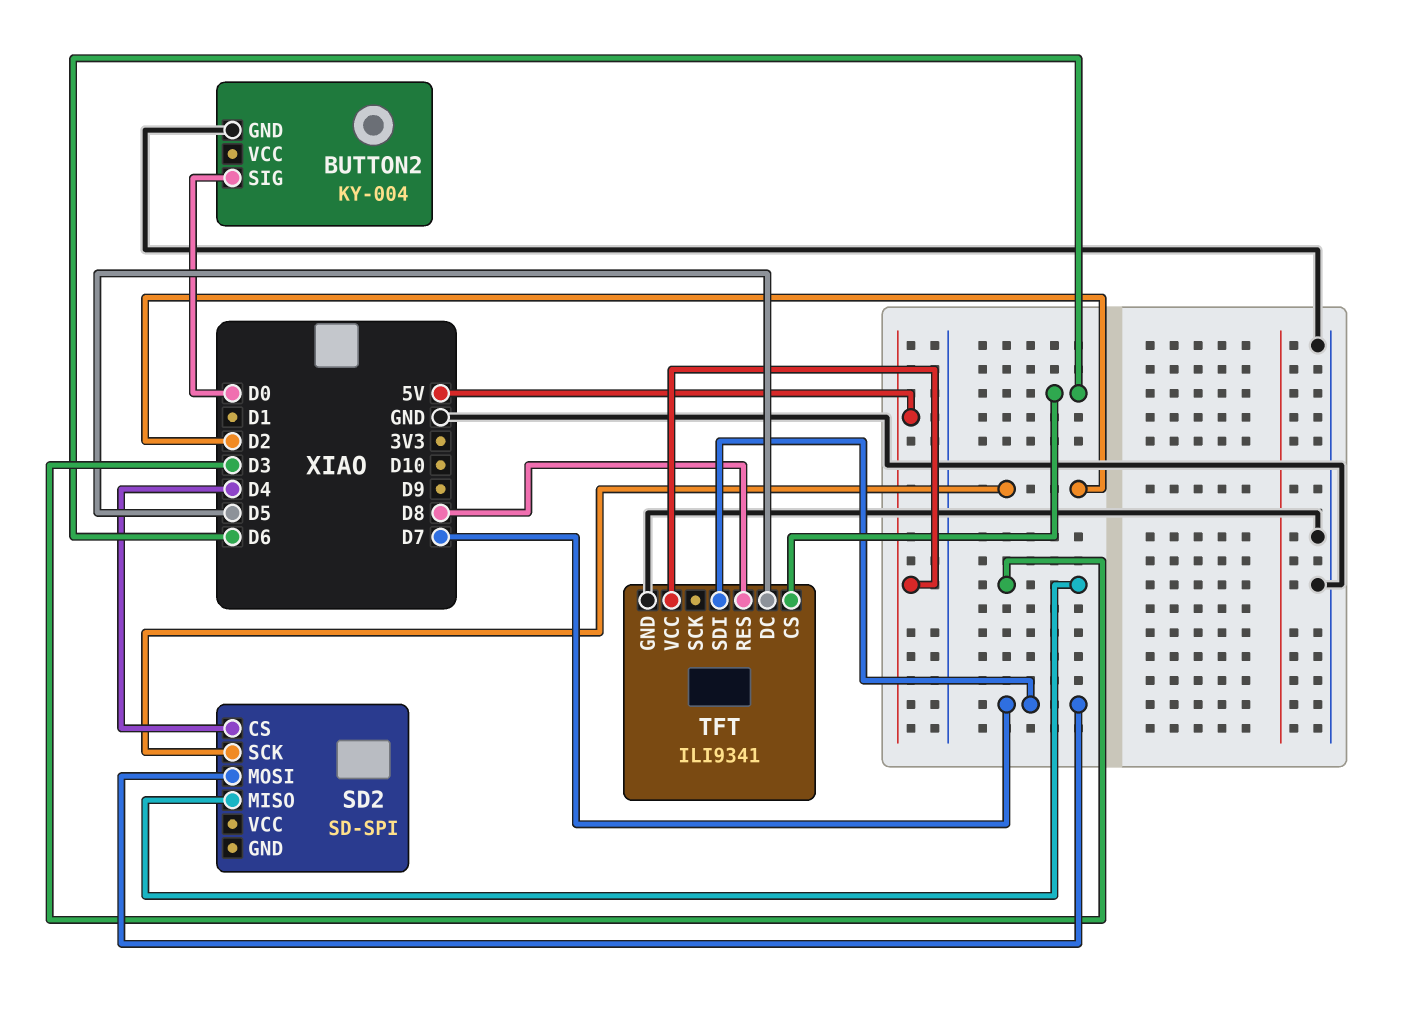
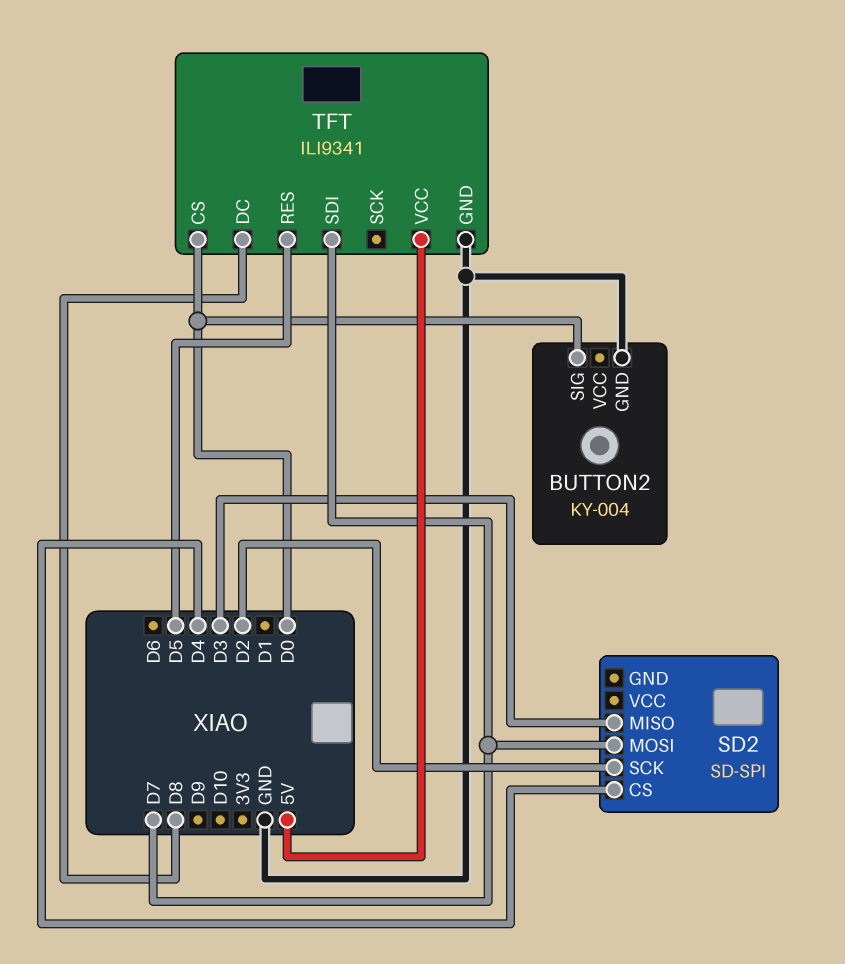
TFT pin CS: D6 -> D0
TFT pin DC: D5 -> D8
TFT pin RES: D8 -> D5

